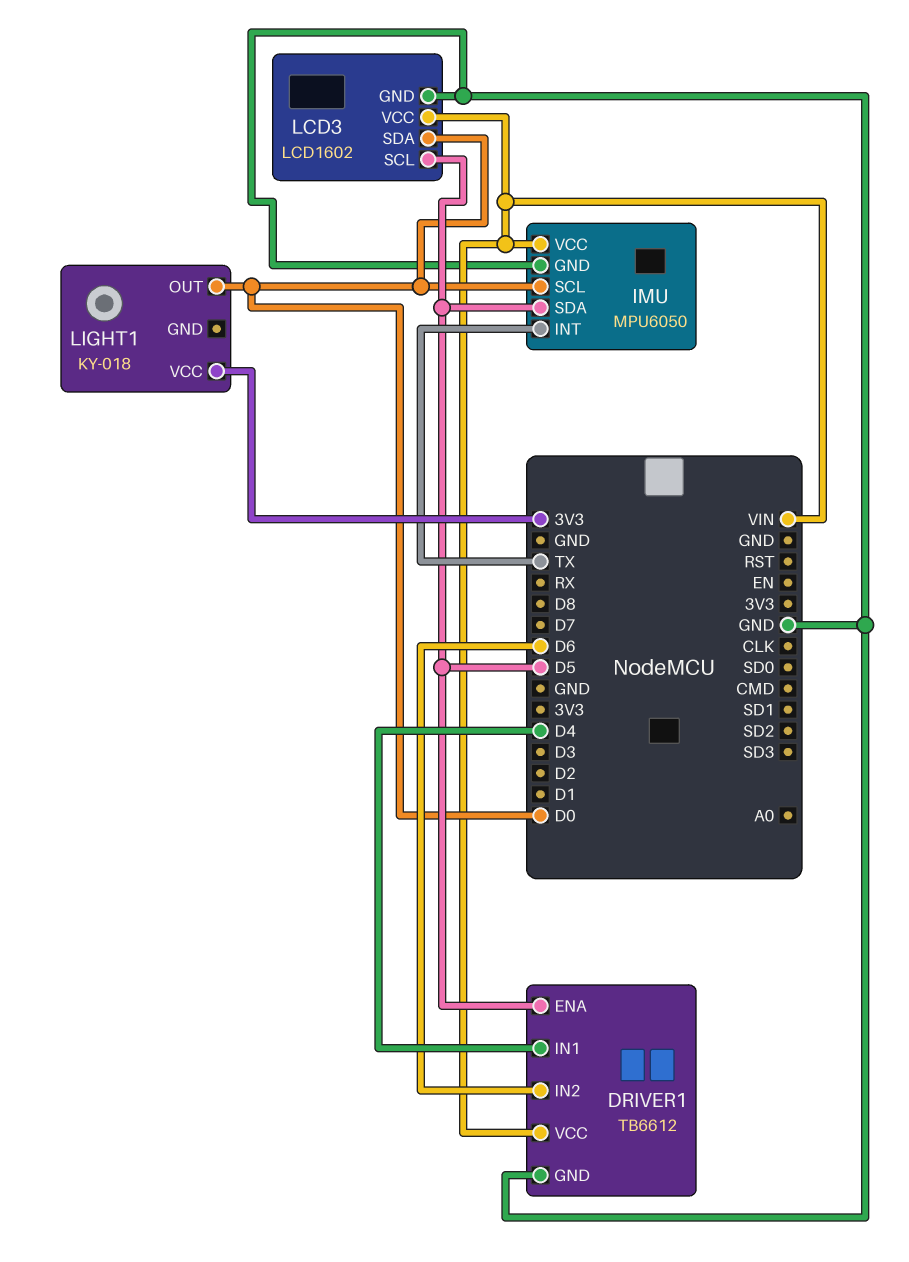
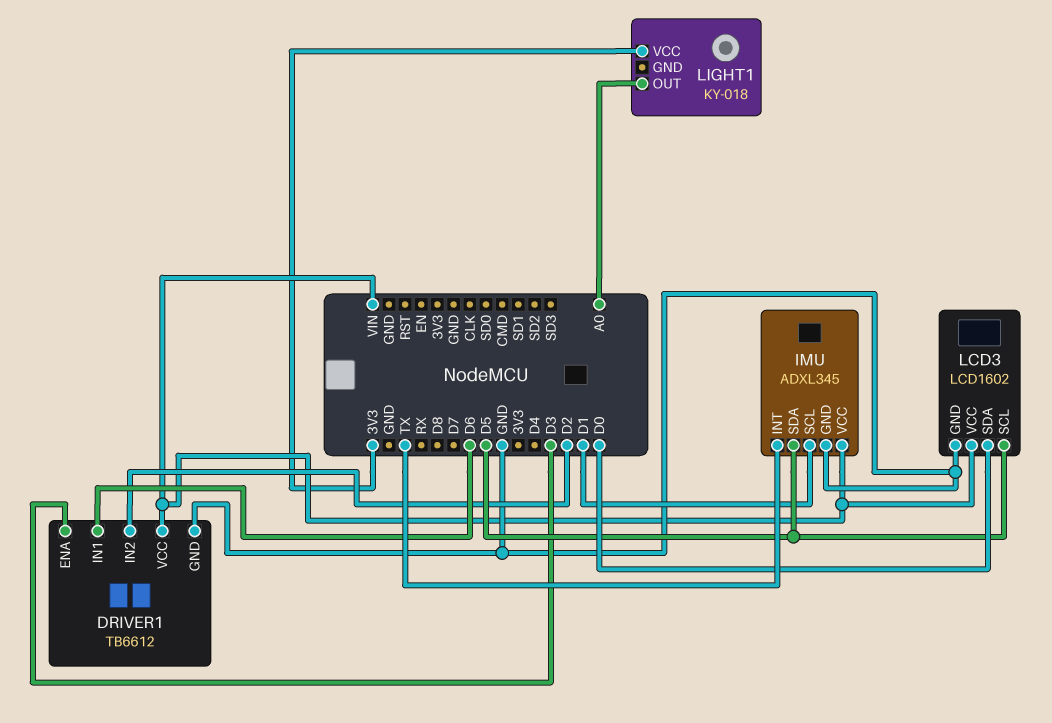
DRIVER1 pin ENA: D5 -> D3
DRIVER1 pin IN1: D4 -> D6
DRIVER1 pin IN2: D6 -> D2
IMU: MPU6050 -> ADXL345
IMU pin SCL: D0 -> D1
LIGHT1 pin OUT: D0 -> A0

